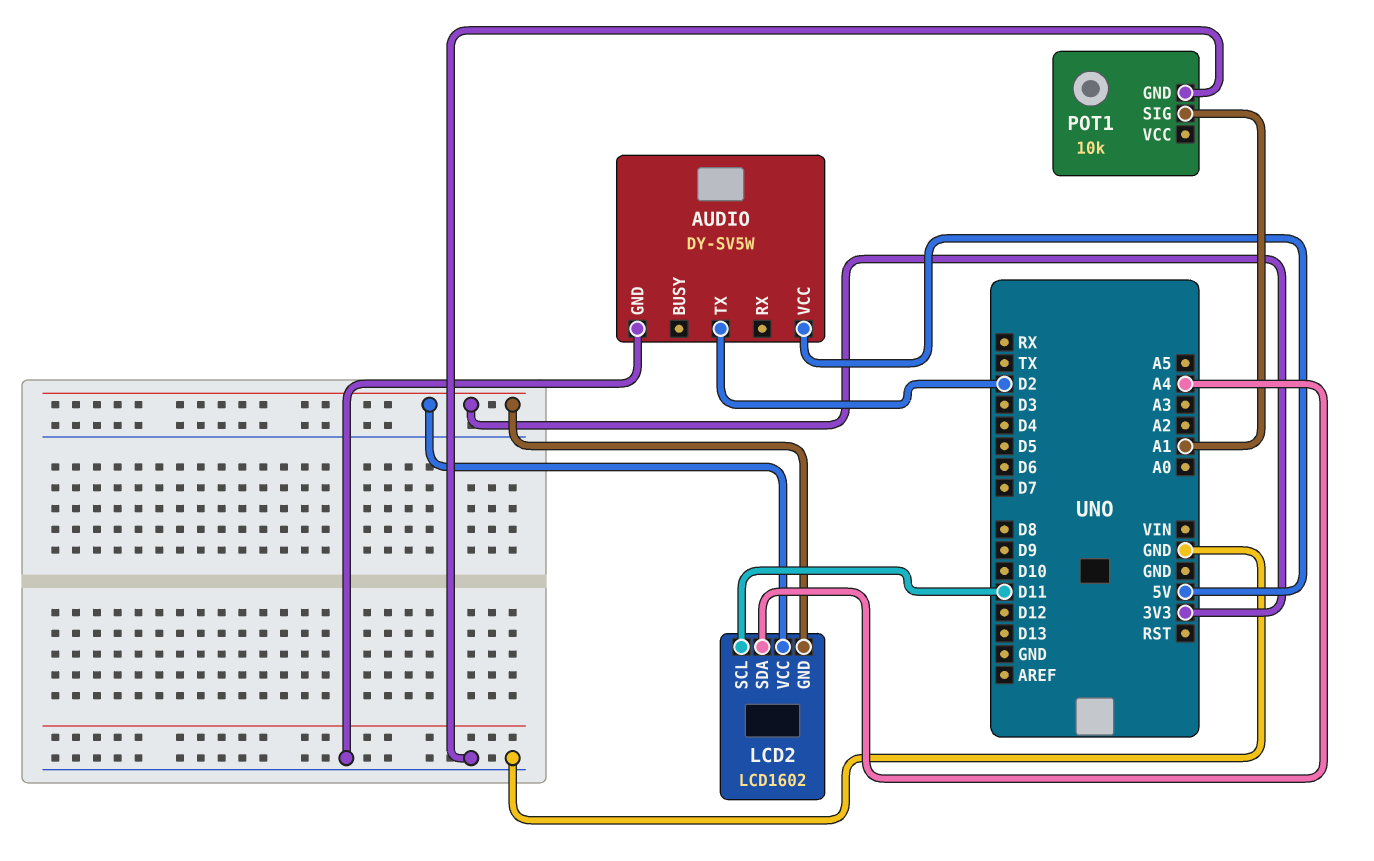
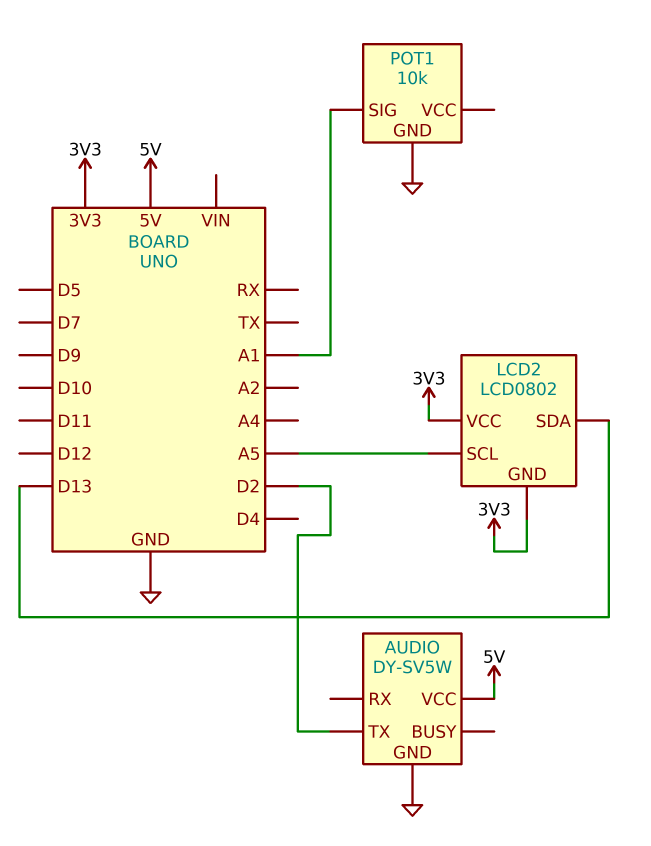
LCD2: LCD1602 -> LCD0802
LCD2 pin SCL: D11 -> A5
LCD2 pin SDA: A4 -> D13

